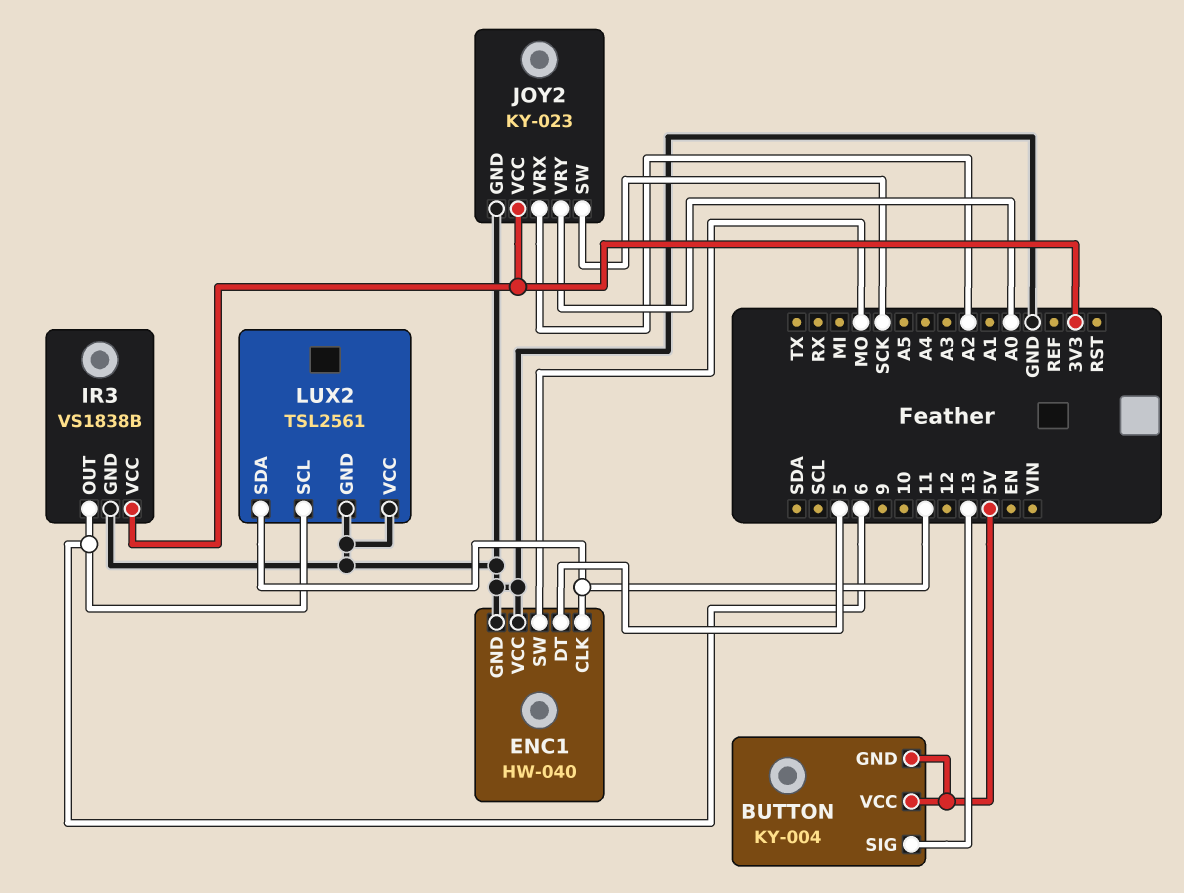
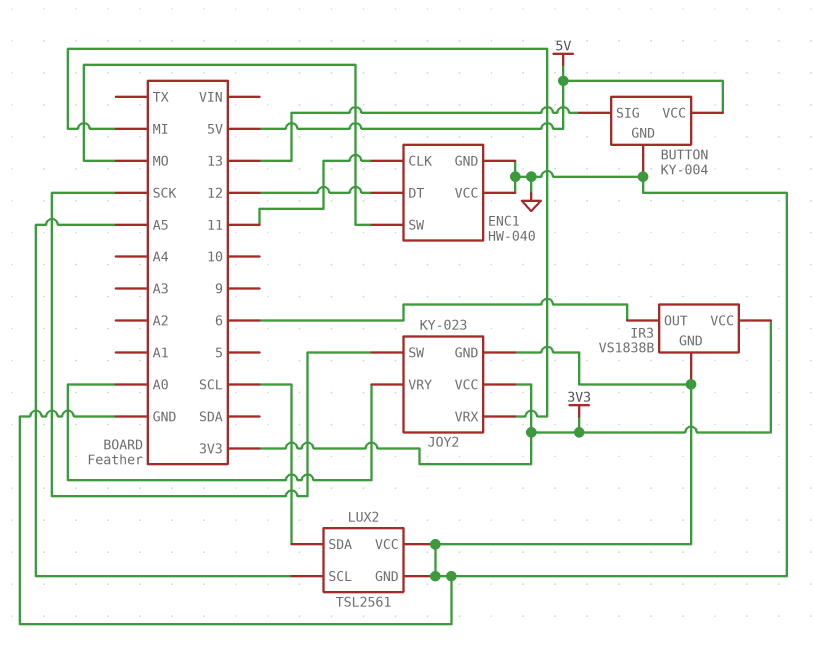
BUTTON pin GND: 5V -> GND
ENC1 pin DT: 5 -> 12
JOY2 pin VRX: A2 -> MI
LUX2 pin SCL: 6 -> A5
LUX2 pin SDA: 11 -> SCL

